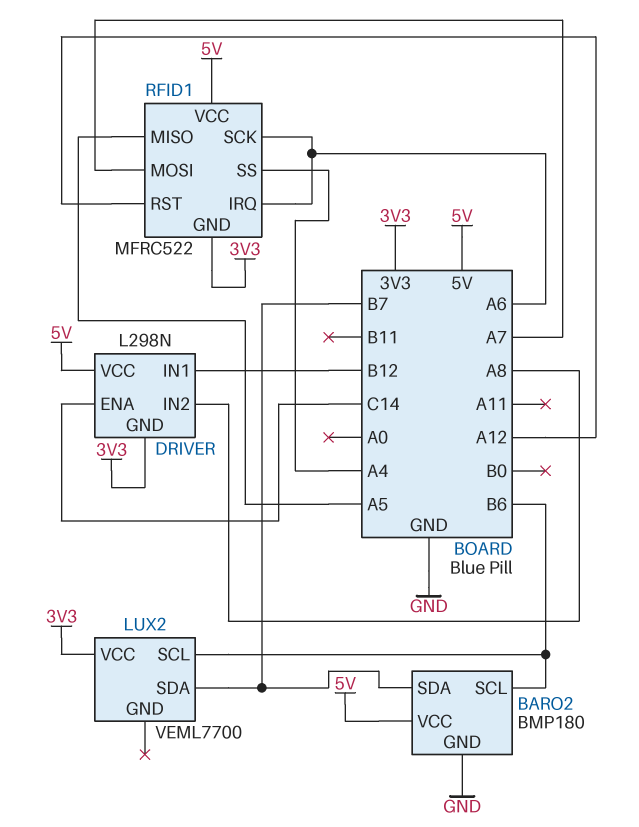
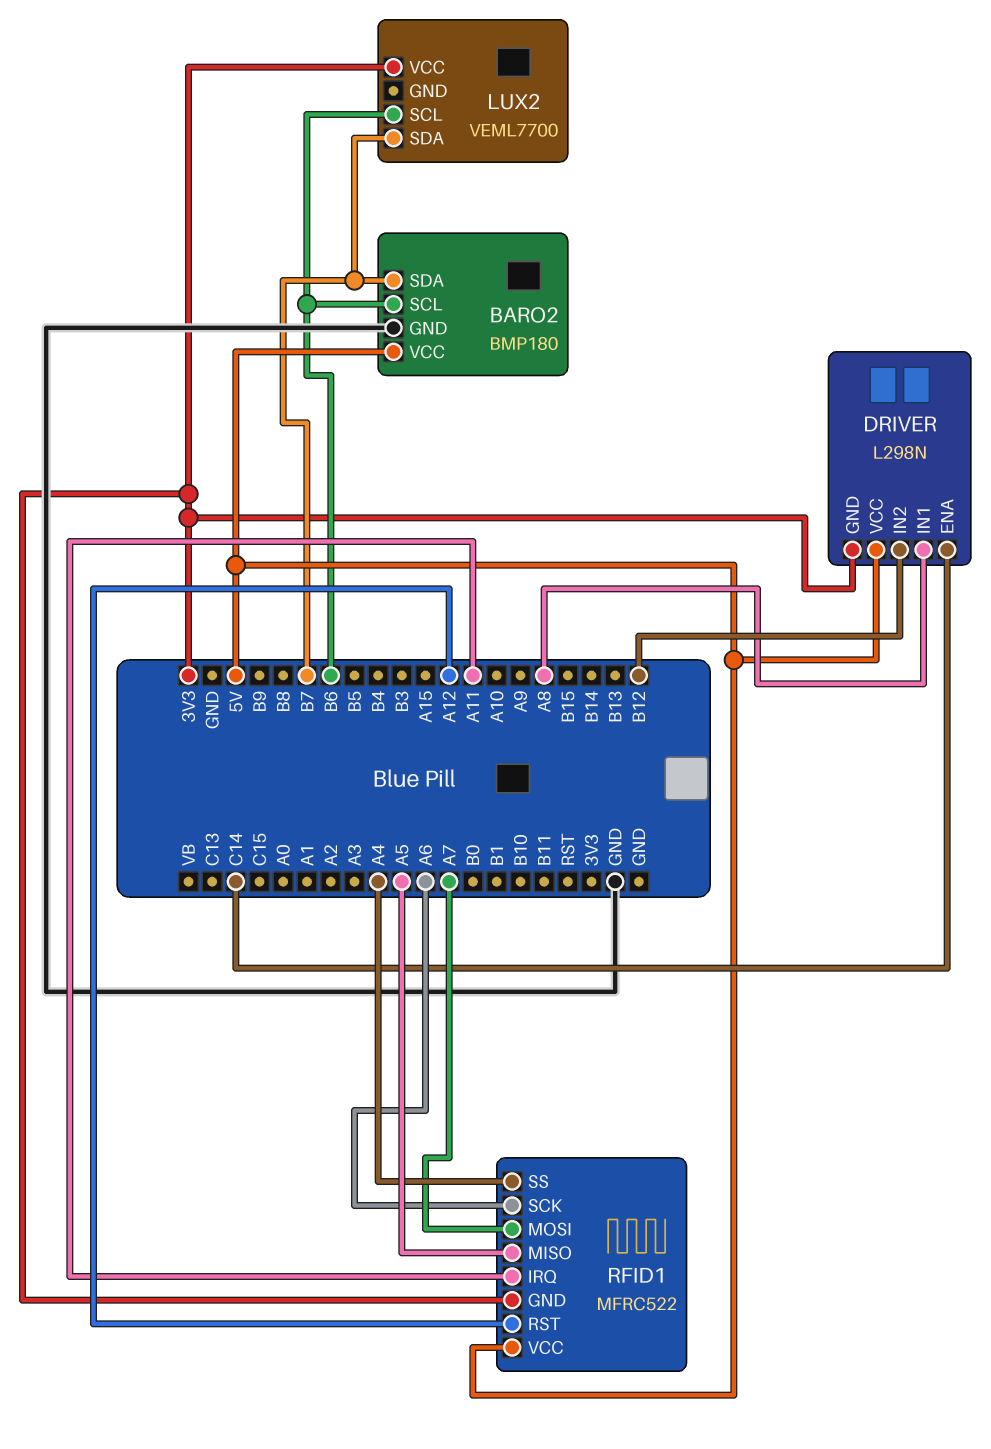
DRIVER pin IN1: B12 -> A8
DRIVER pin IN2: A8 -> B12
RFID1 pin IRQ: A6 -> A11

